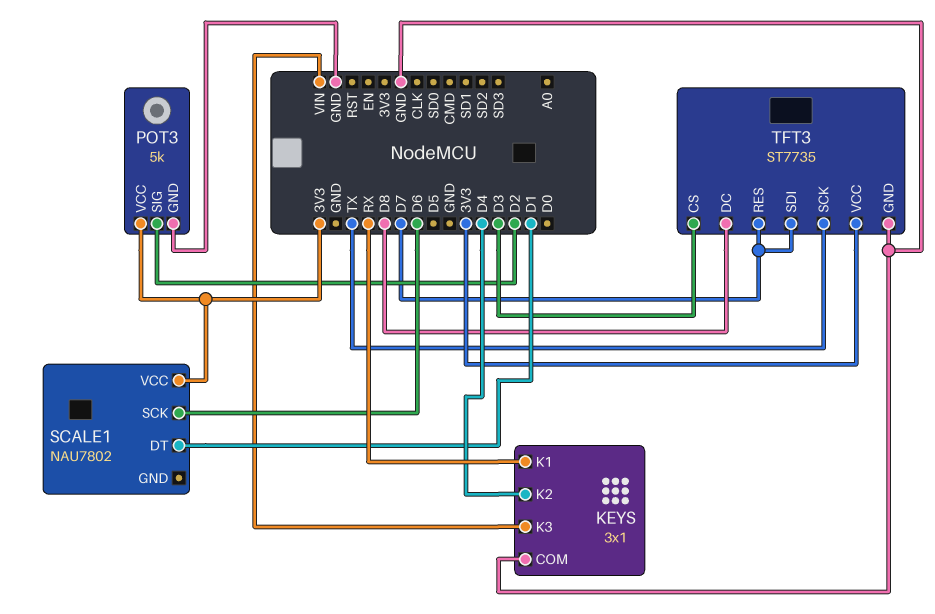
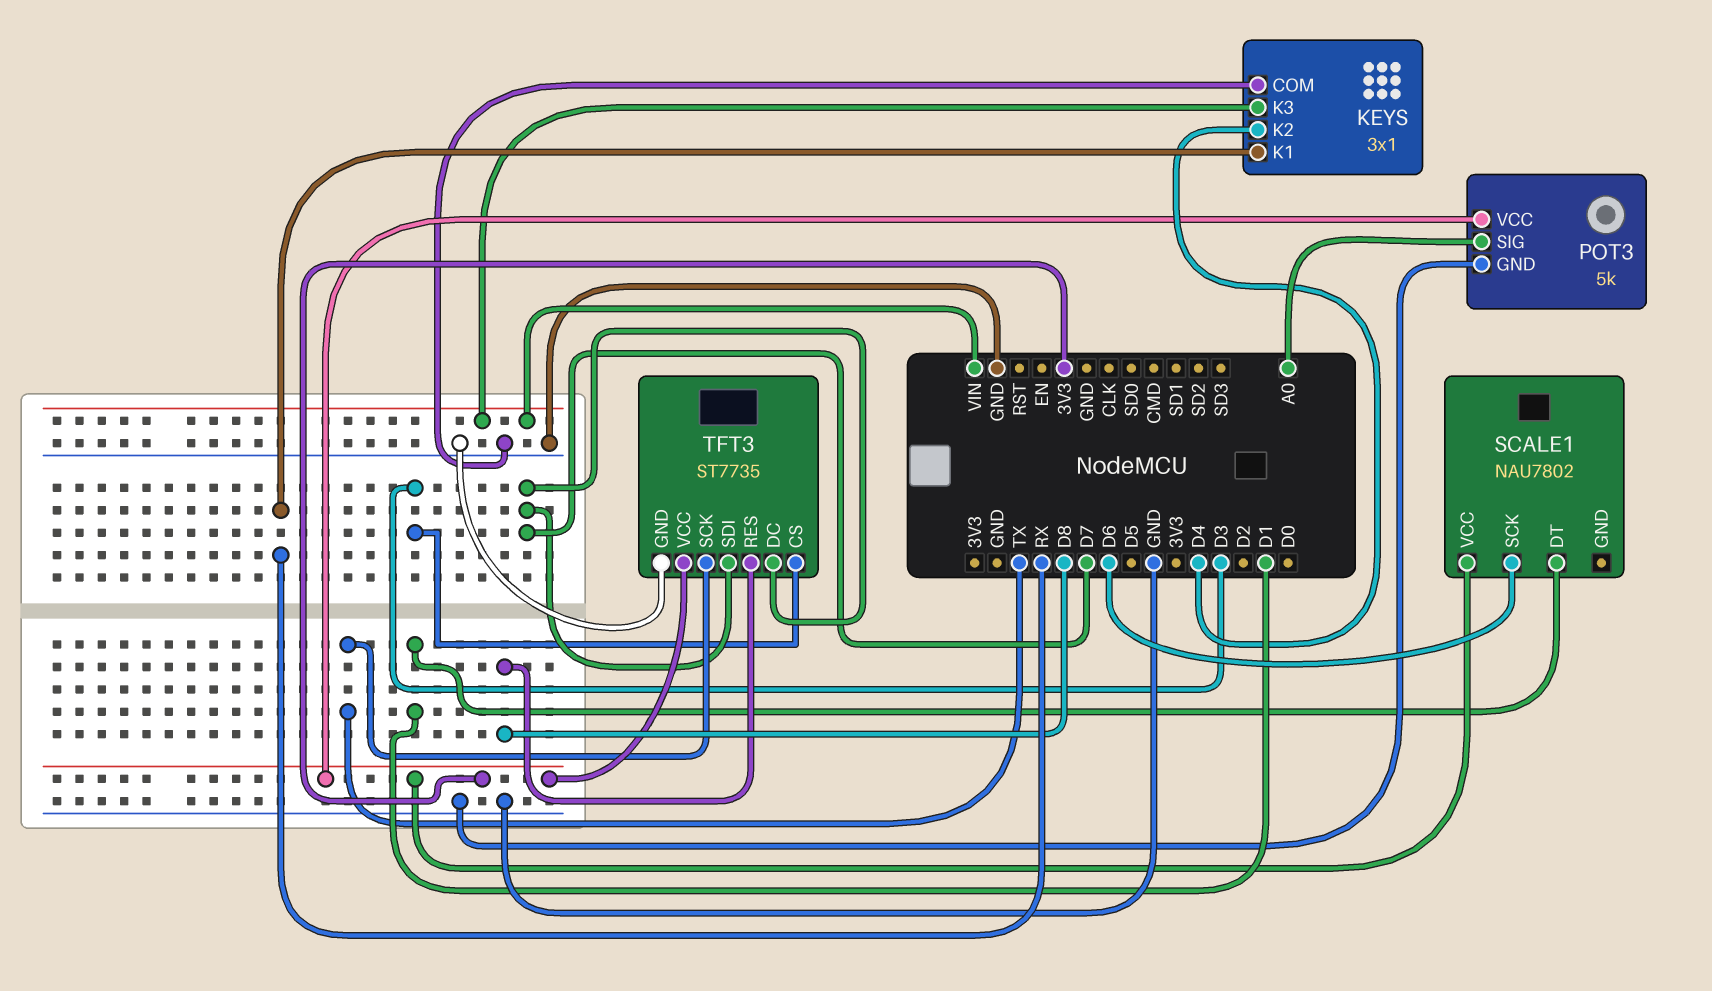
POT3 pin SIG: D2 -> A0
TFT3 pin DC: D8 -> D7
TFT3 pin RES: D7 -> D8

